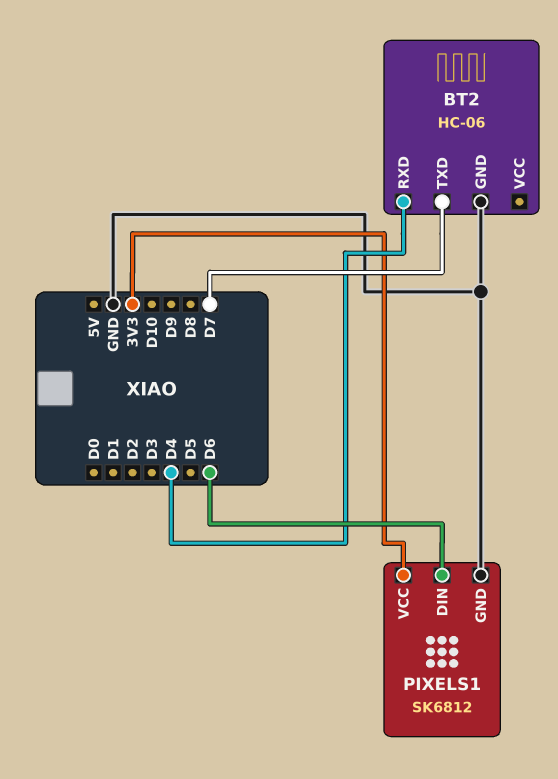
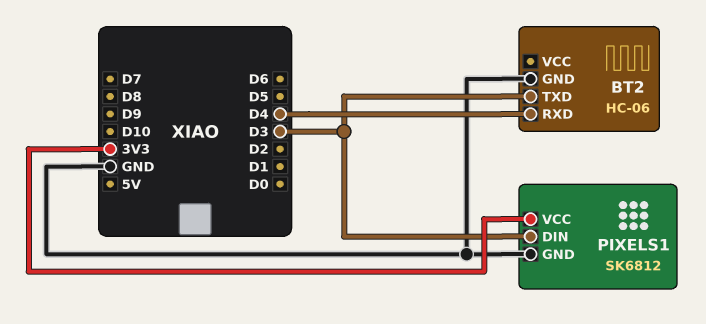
BT2 pin TXD: D7 -> D3
PIXELS1 pin DIN: D6 -> D3

